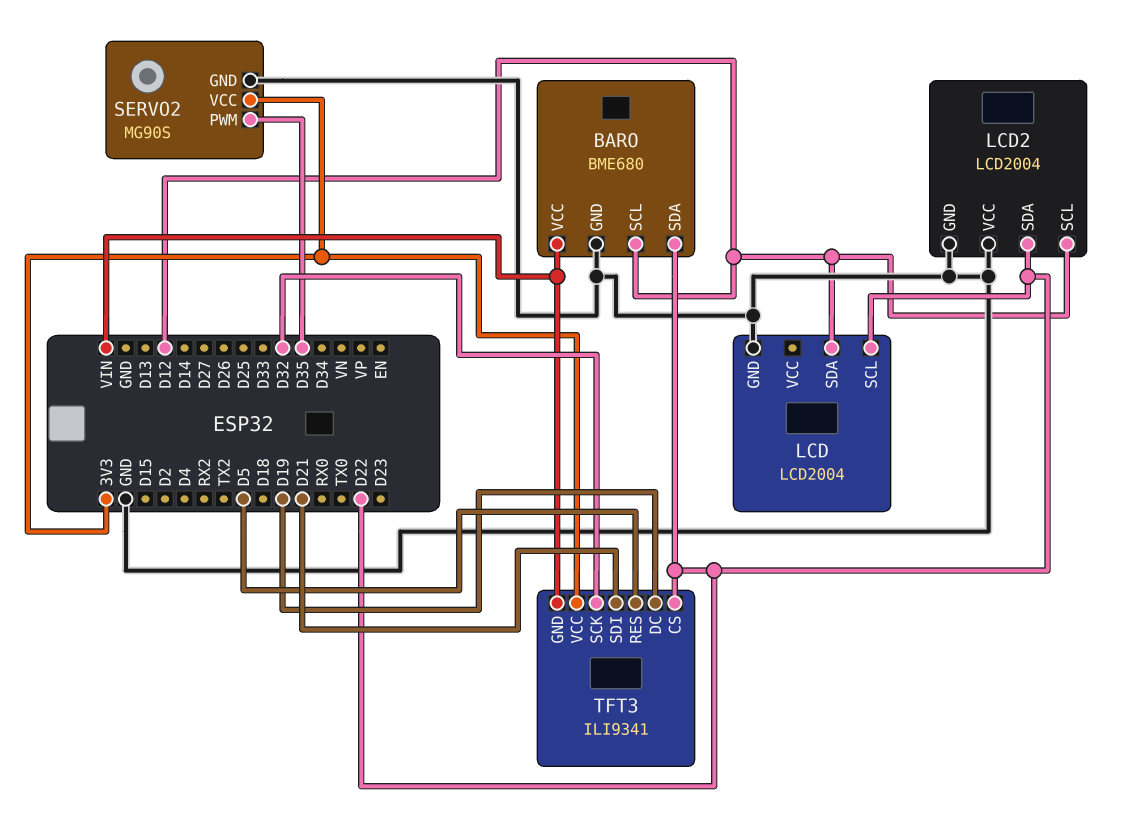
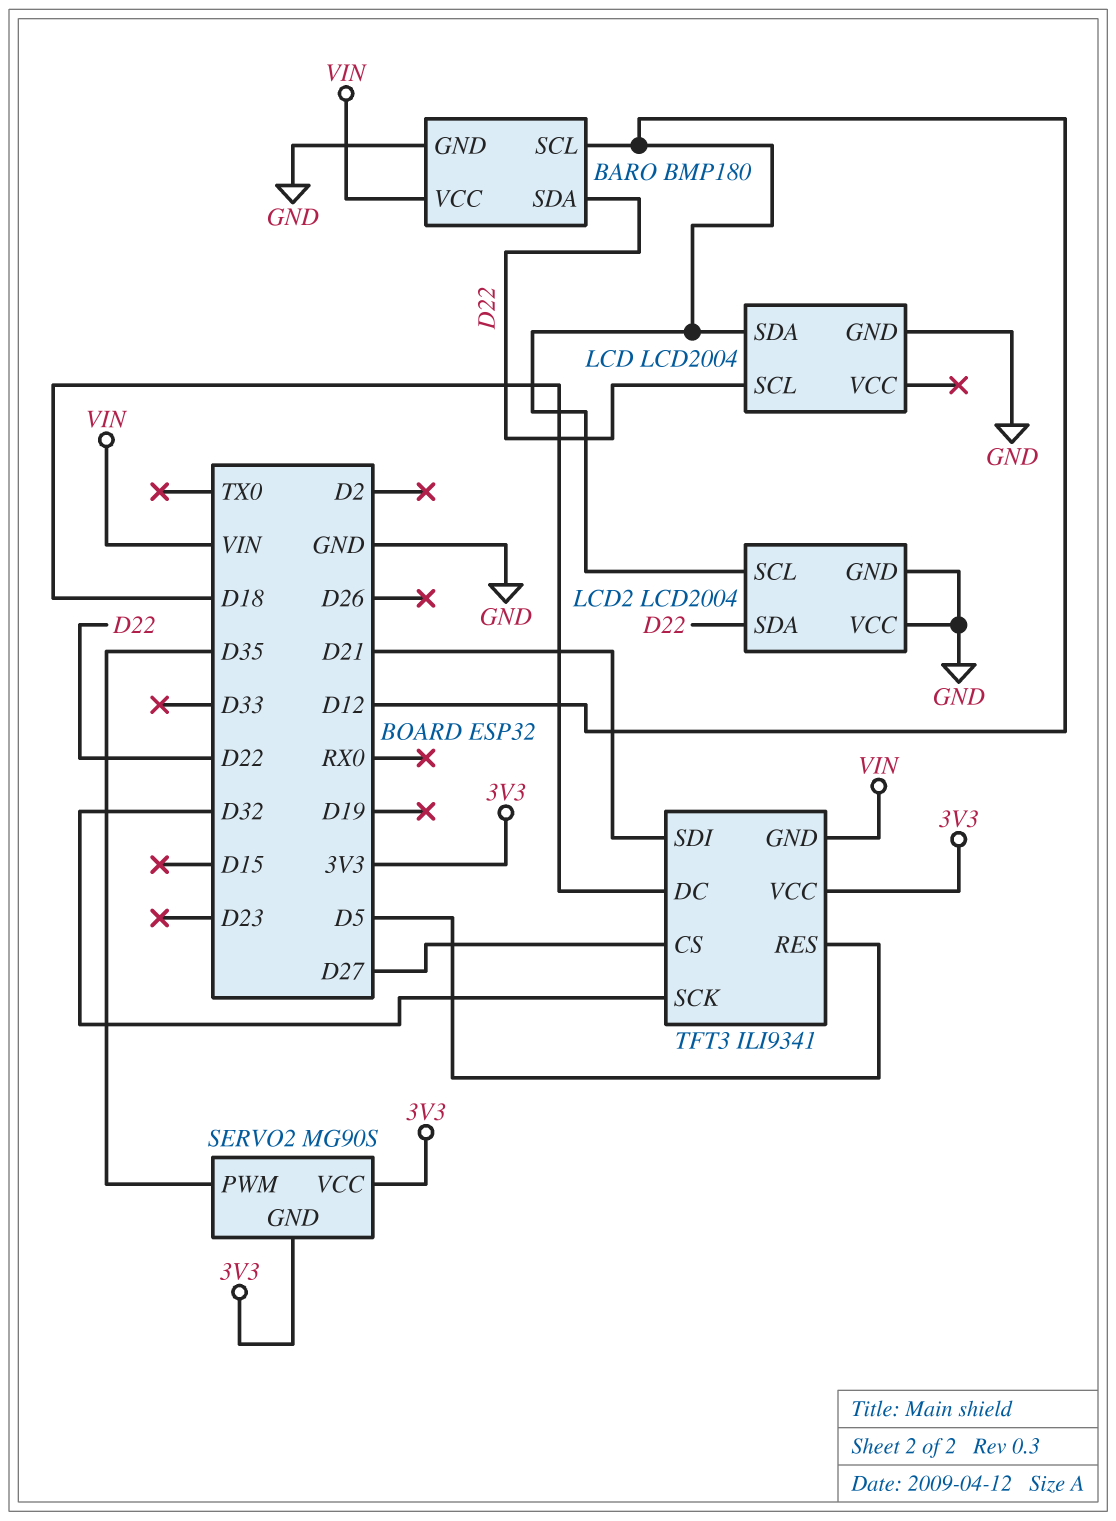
BARO: BME680 -> BMP180
SERVO2 pin GND: GND -> 3V3
TFT3 pin CS: D22 -> D27
TFT3 pin DC: D19 -> D18

